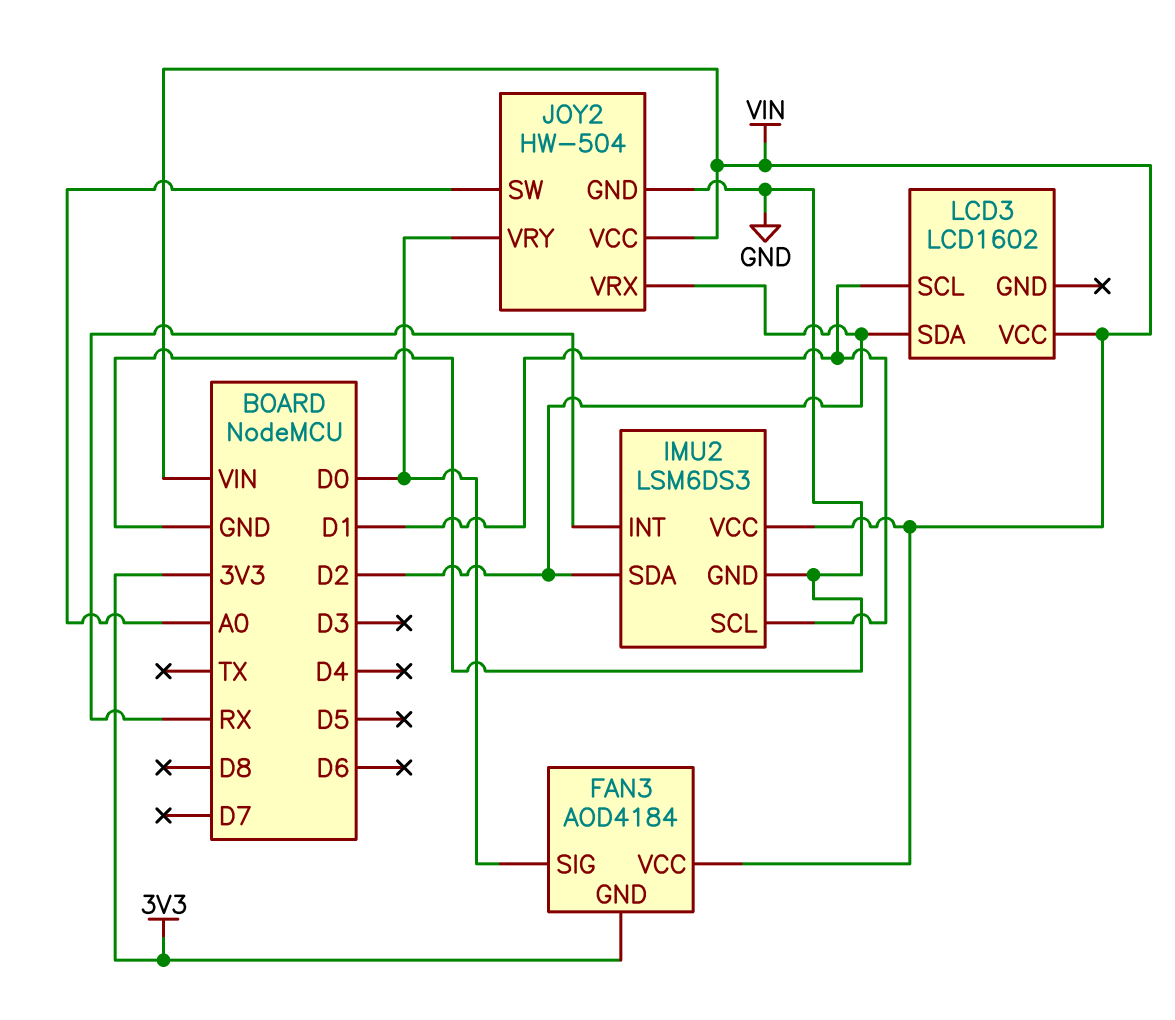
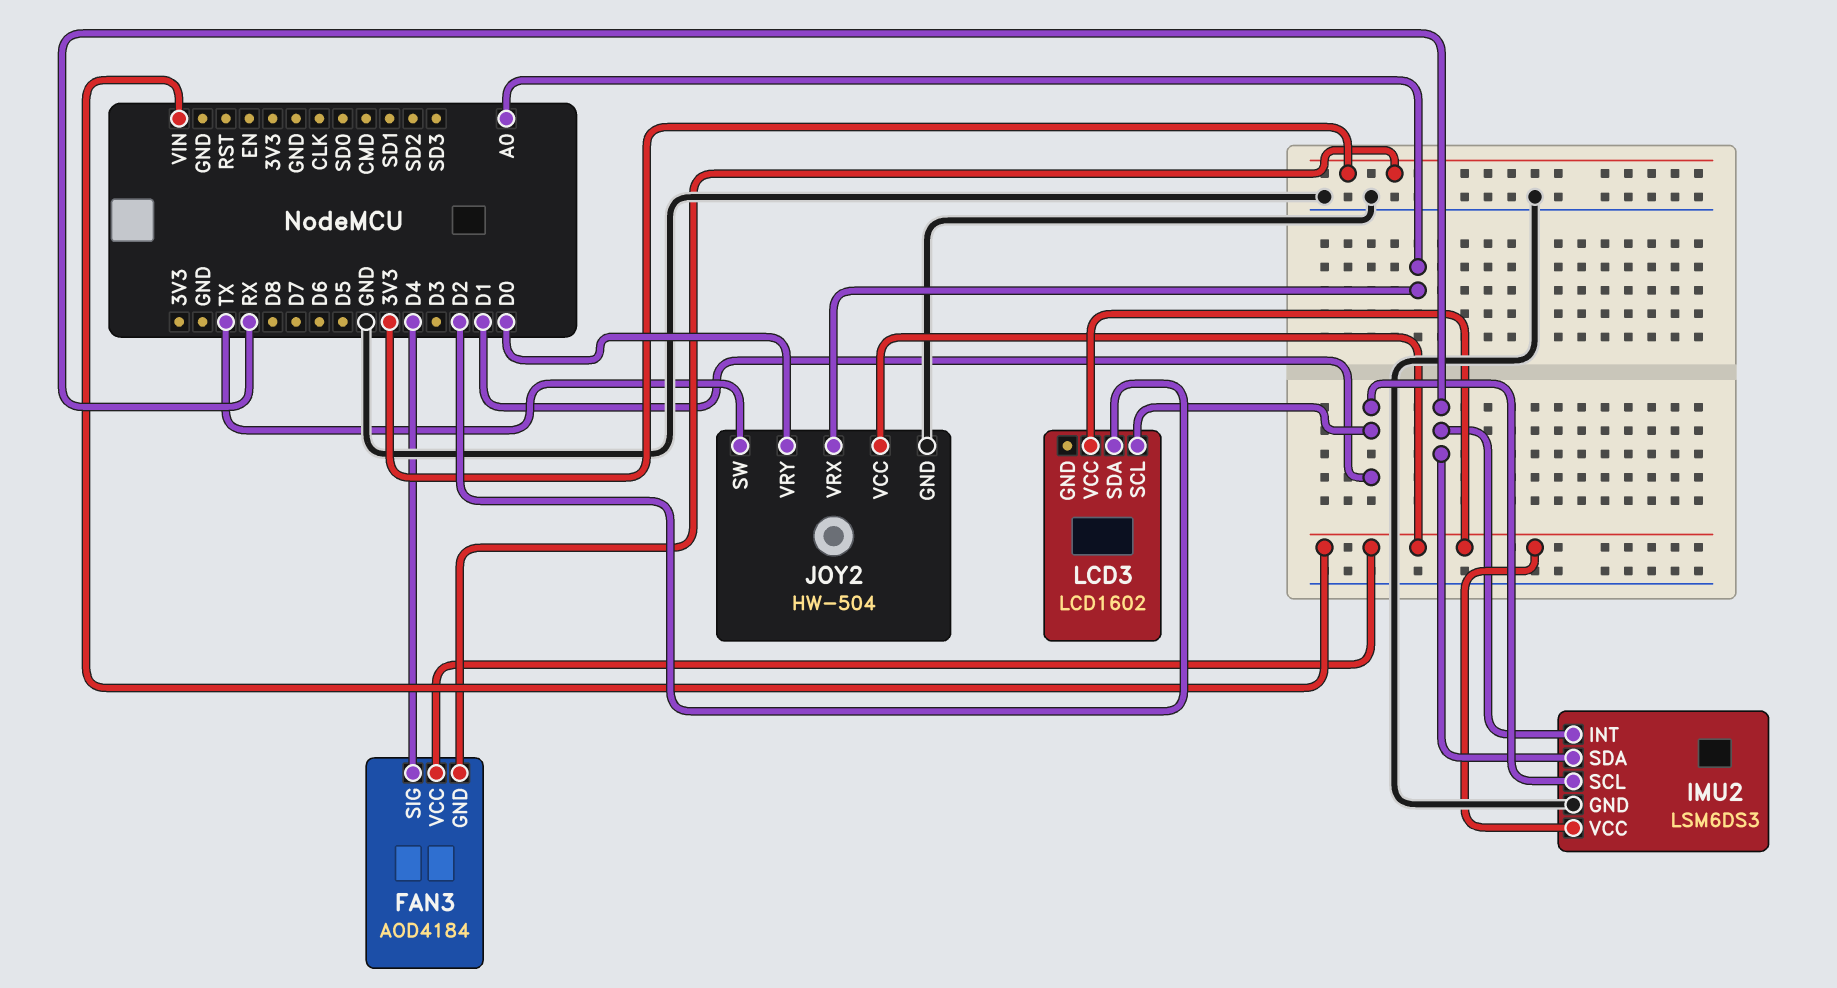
FAN3 pin SIG: D0 -> D4
IMU2 pin SDA: D2 -> RX
JOY2 pin SW: A0 -> TX
JOY2 pin VRX: D2 -> A0

